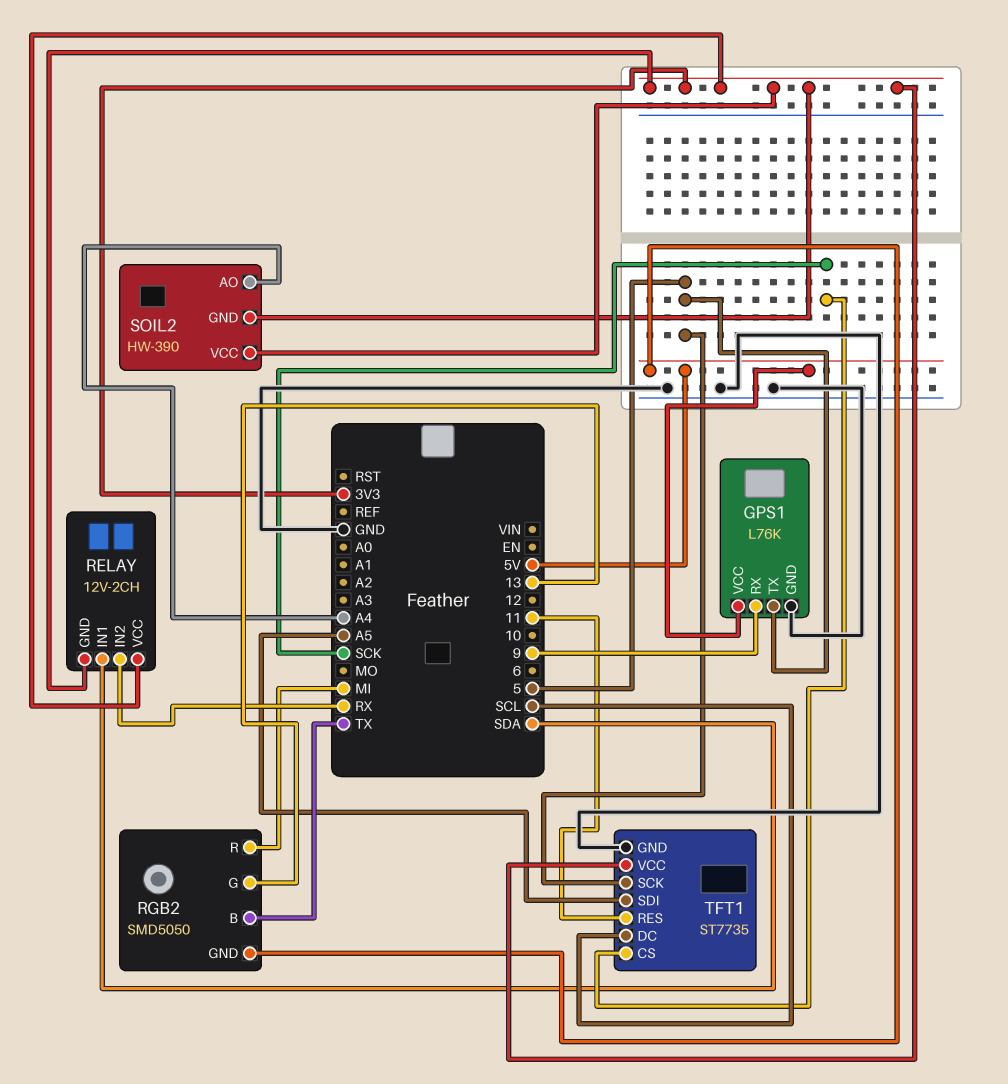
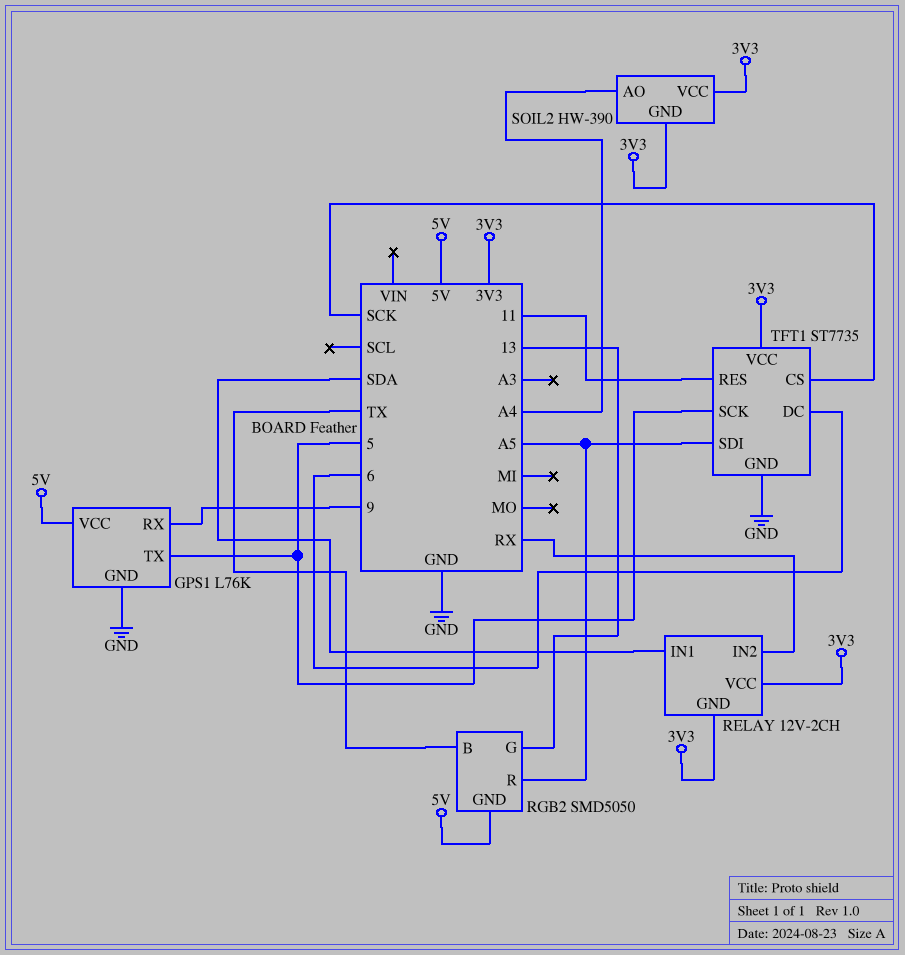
RGB2 pin R: MI -> A5
TFT1 pin DC: SCL -> 6

